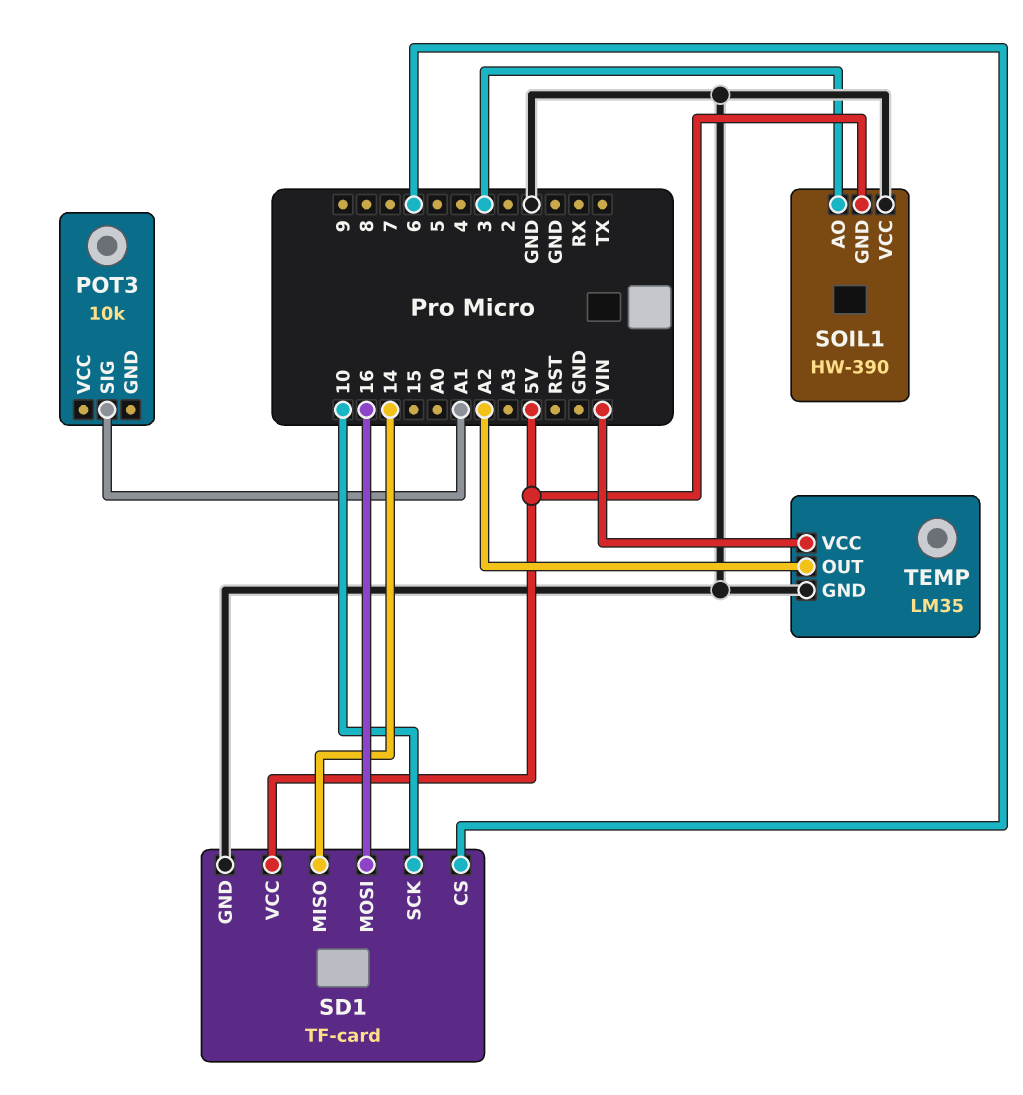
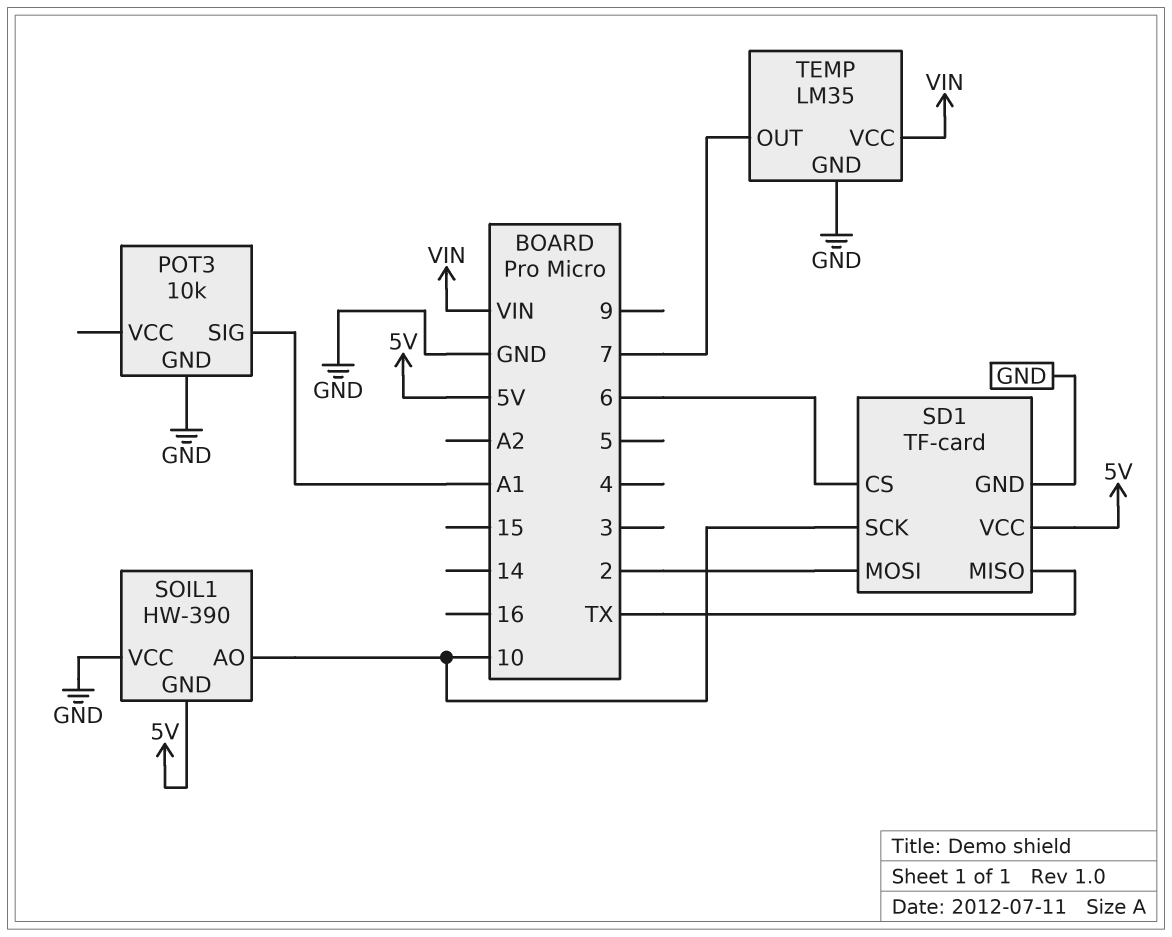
POT3 pin GND: none -> GND
SD1 pin MISO: 14 -> TX
SD1 pin MOSI: 16 -> 2
SOIL1 pin AO: 3 -> 10
TEMP pin OUT: A2 -> 7

